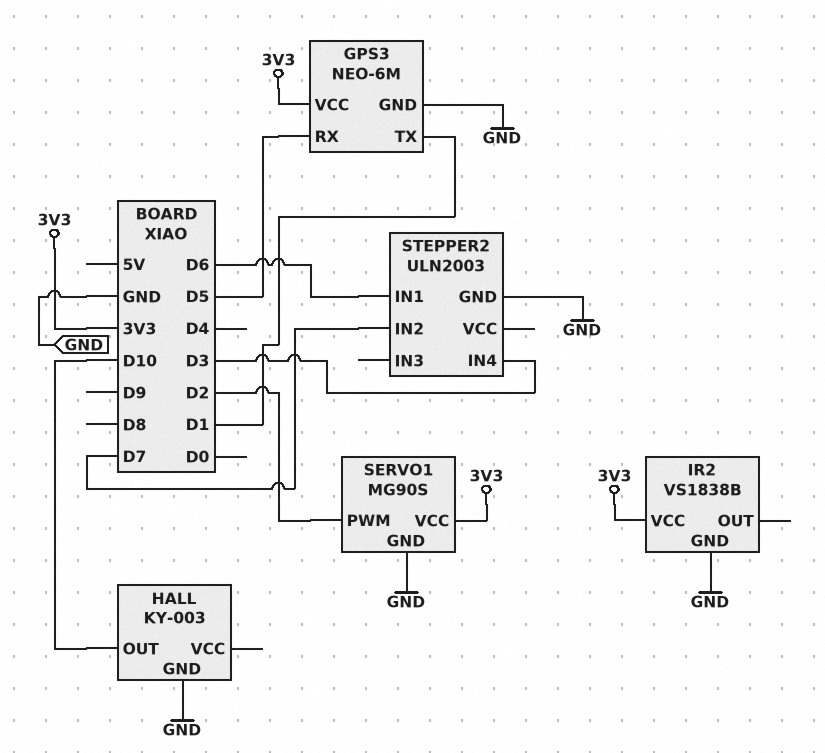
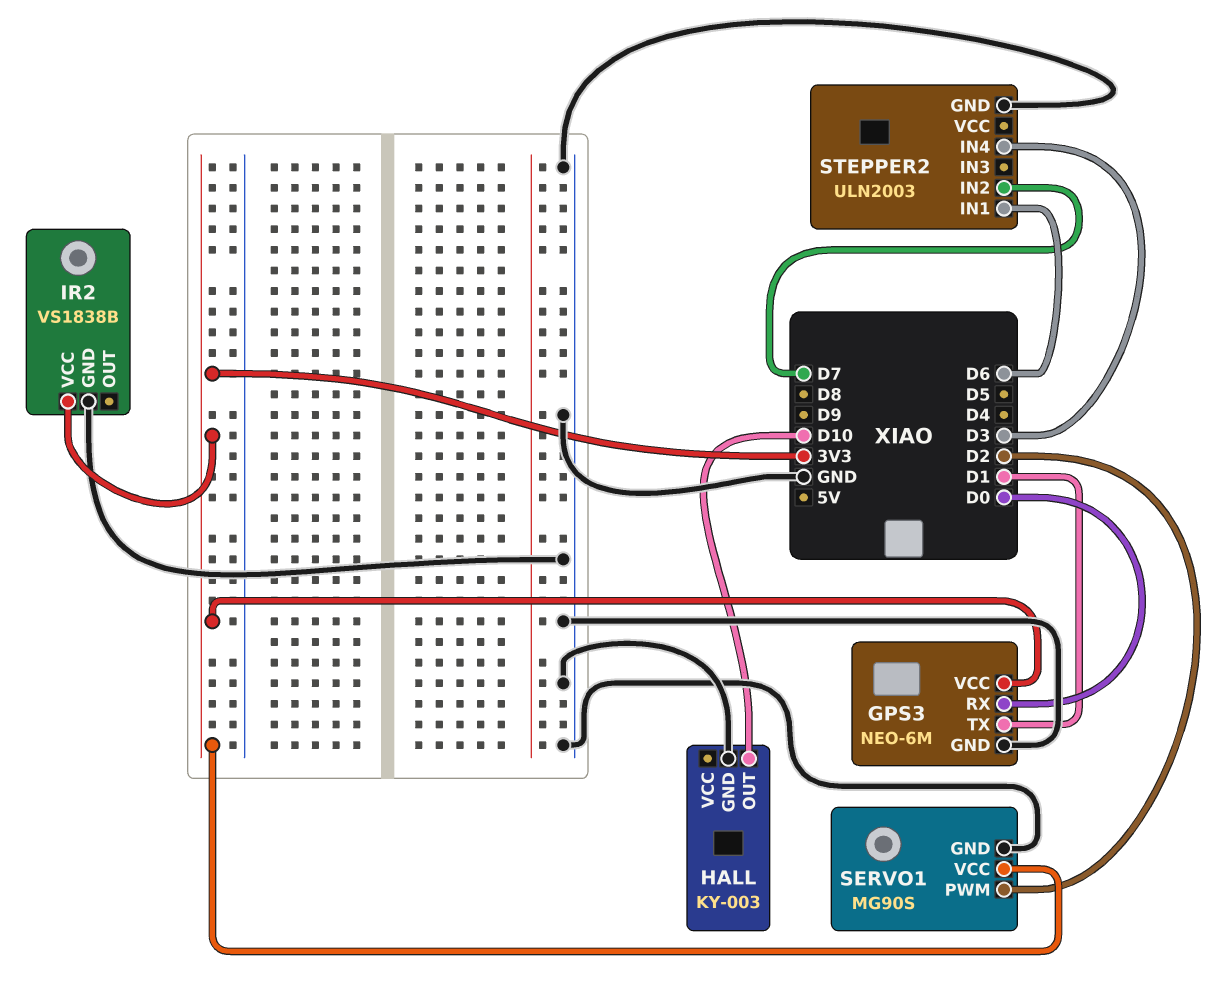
GPS3 pin RX: D5 -> D0

